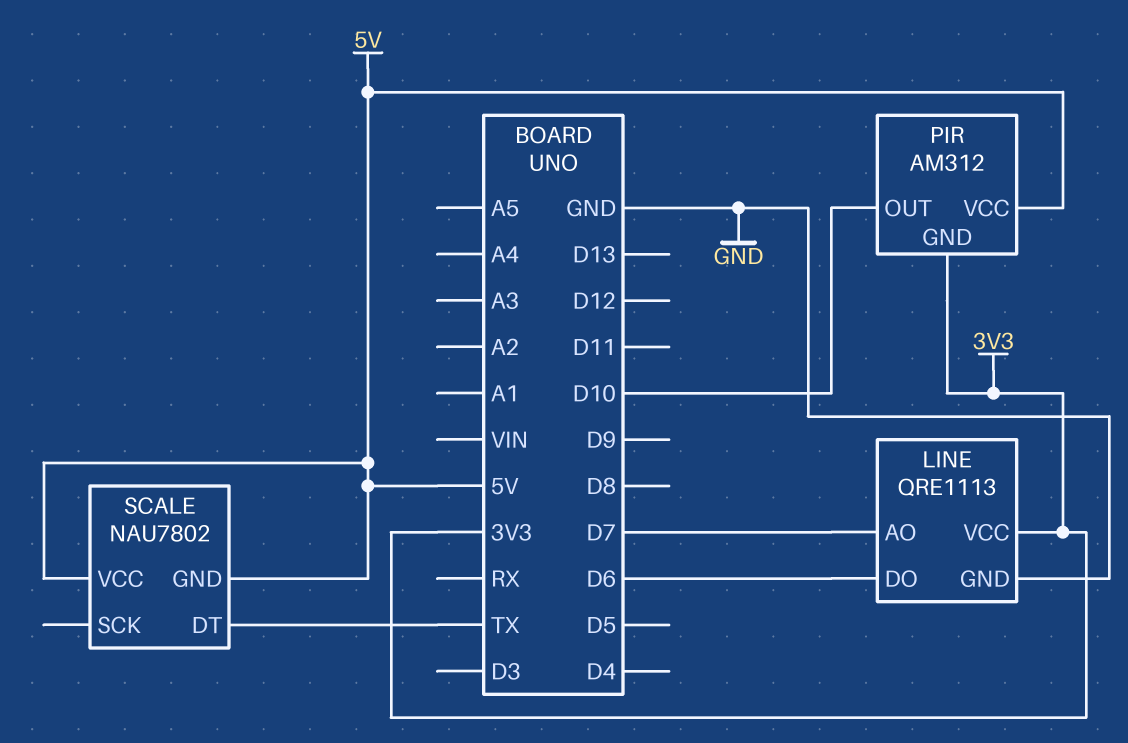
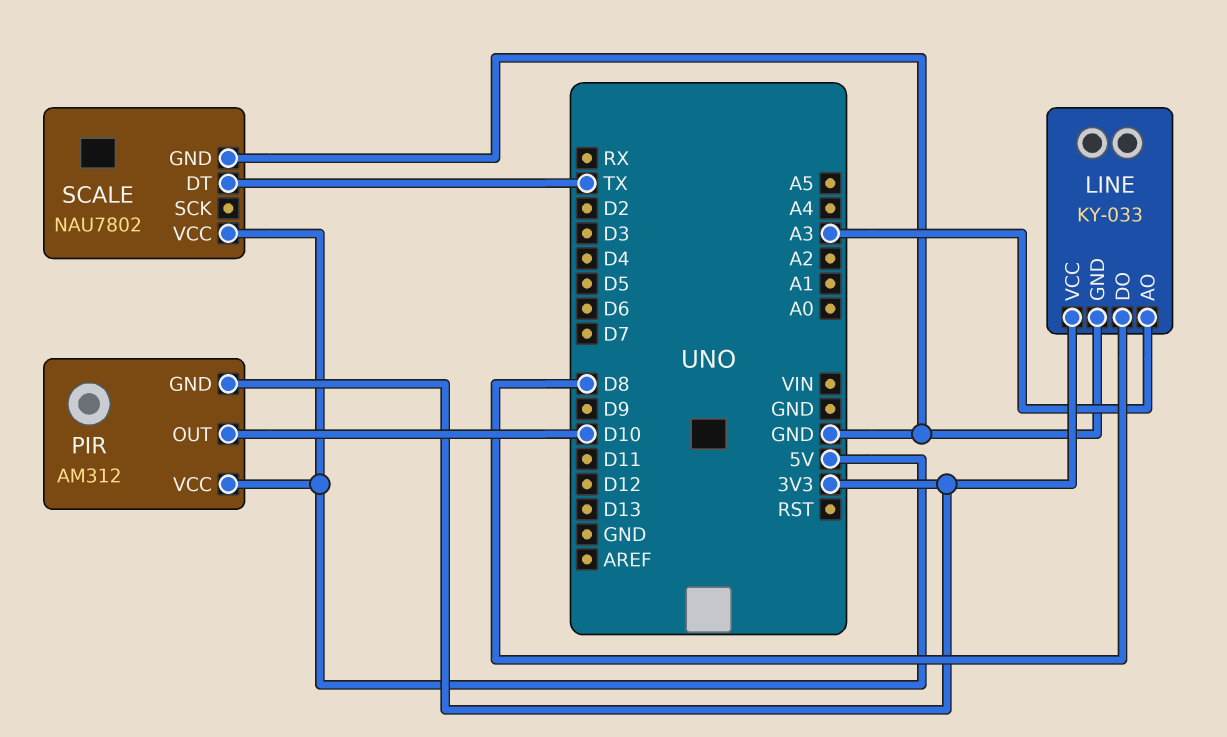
LINE: QRE1113 -> KY-033
LINE pin AO: D7 -> A3
LINE pin DO: D6 -> D8
SCALE pin GND: 5V -> GND

